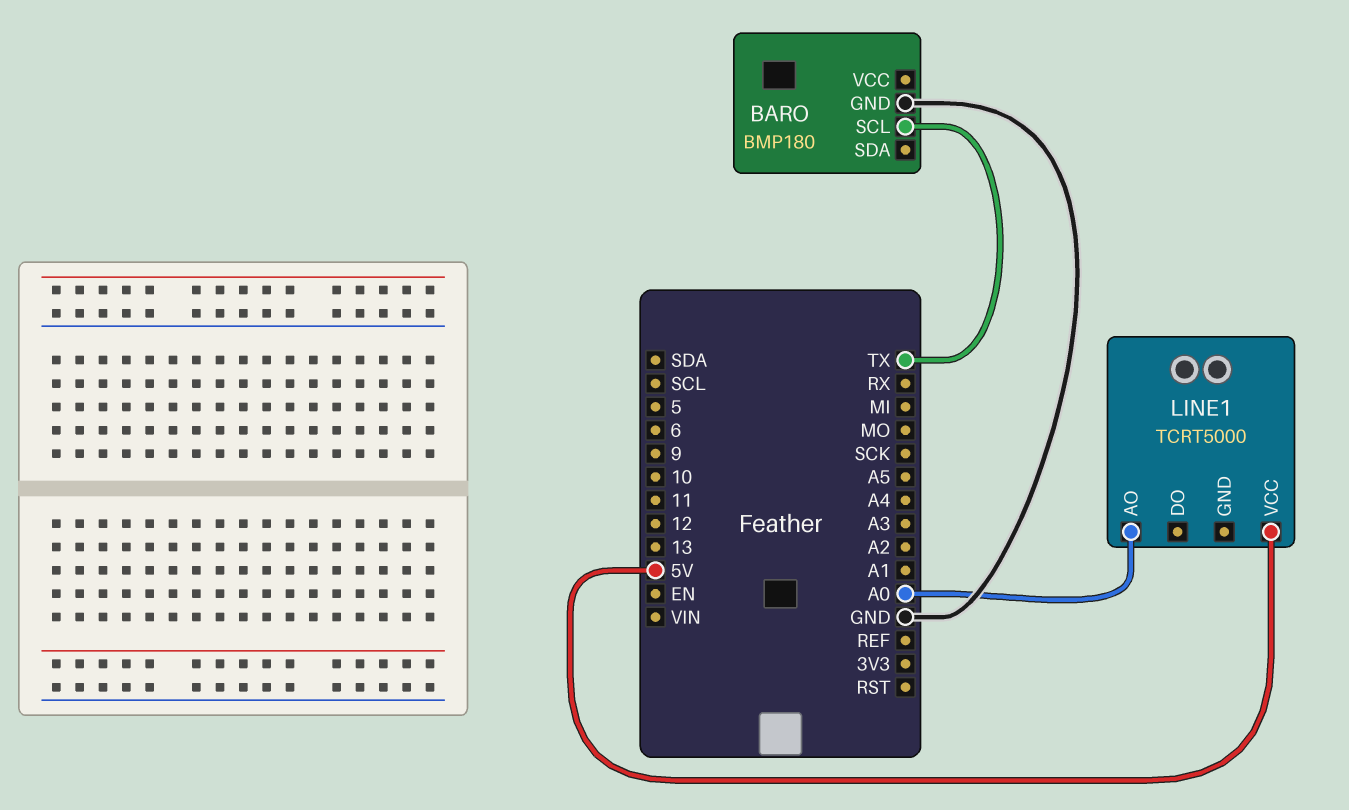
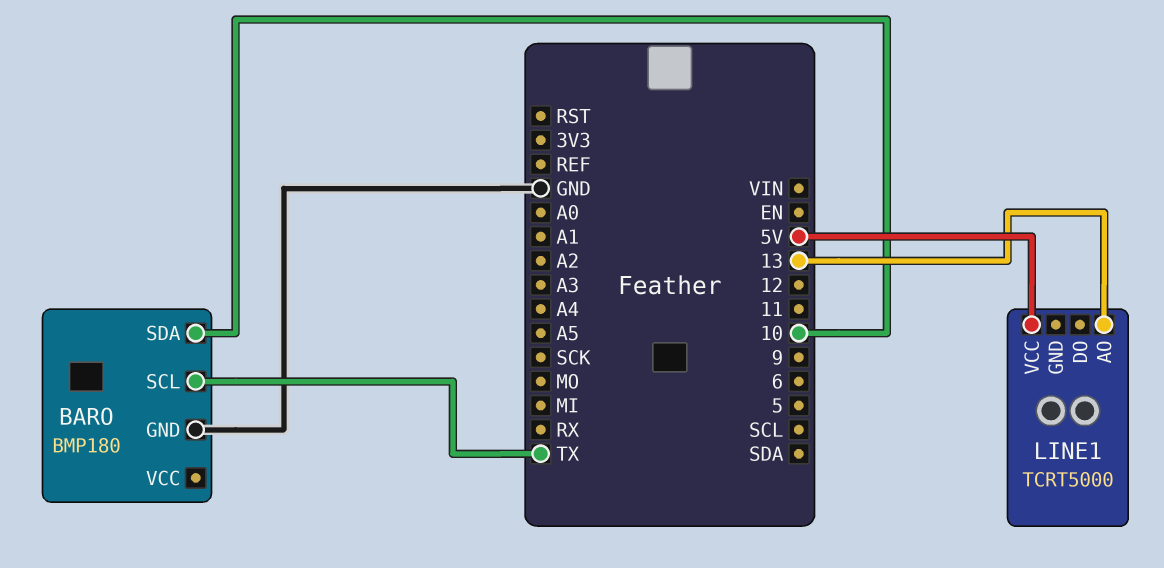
BARO pin SDA: none -> 10
LINE1 pin AO: A0 -> 13

